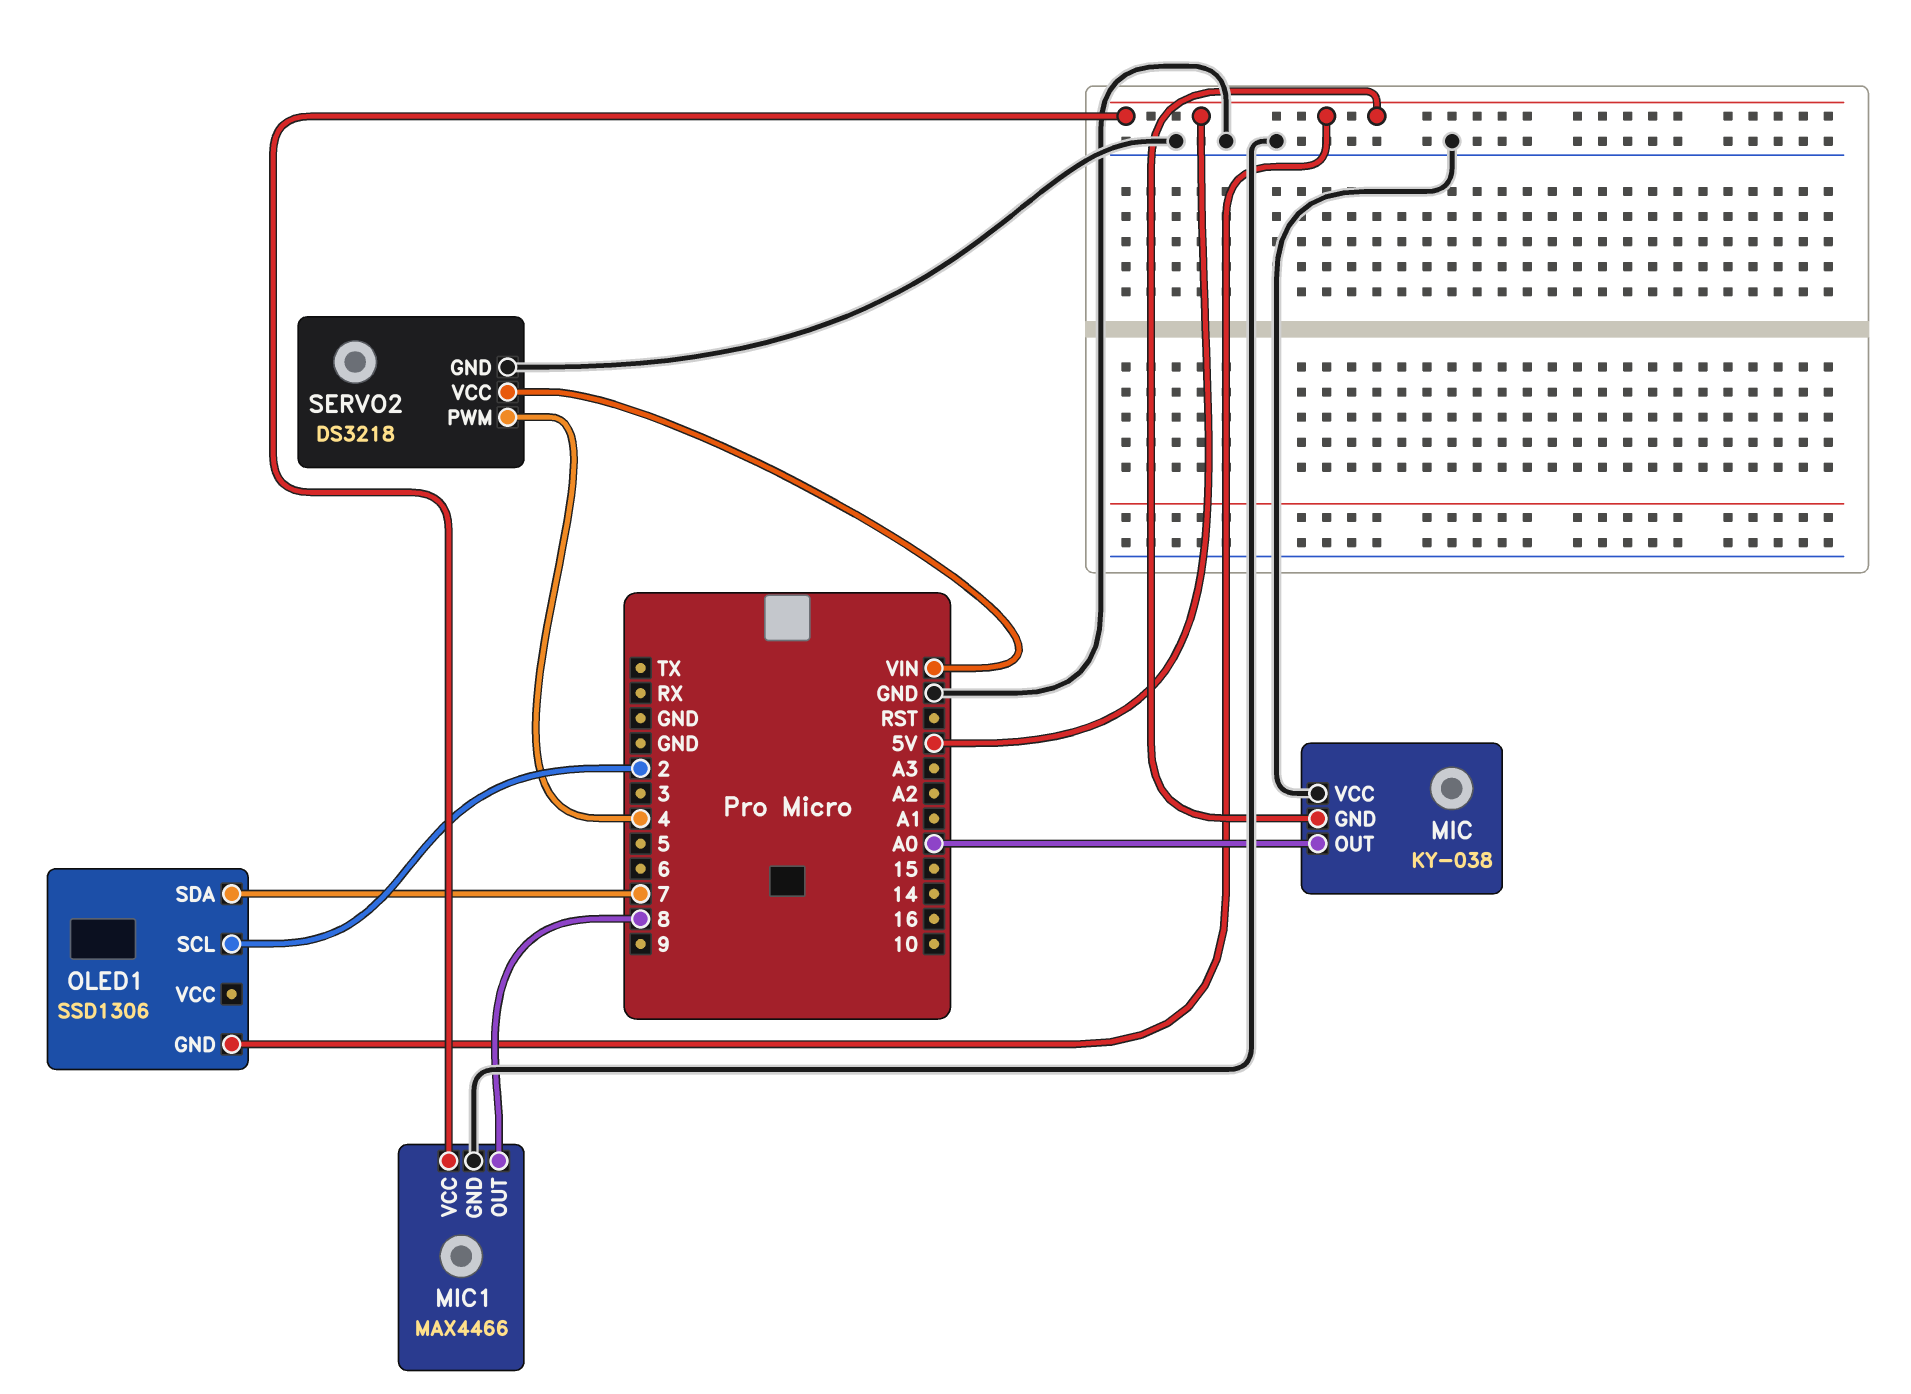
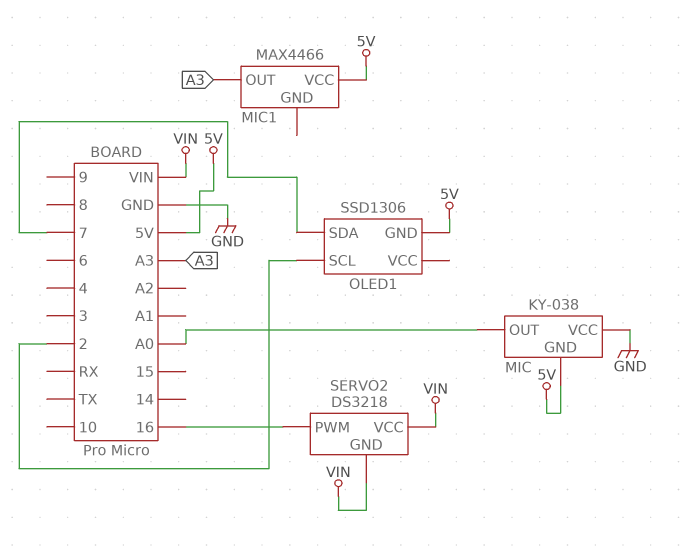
MIC1 pin GND: GND -> none
MIC1 pin OUT: 8 -> A3
SERVO2 pin GND: GND -> VIN
SERVO2 pin PWM: 4 -> 16

